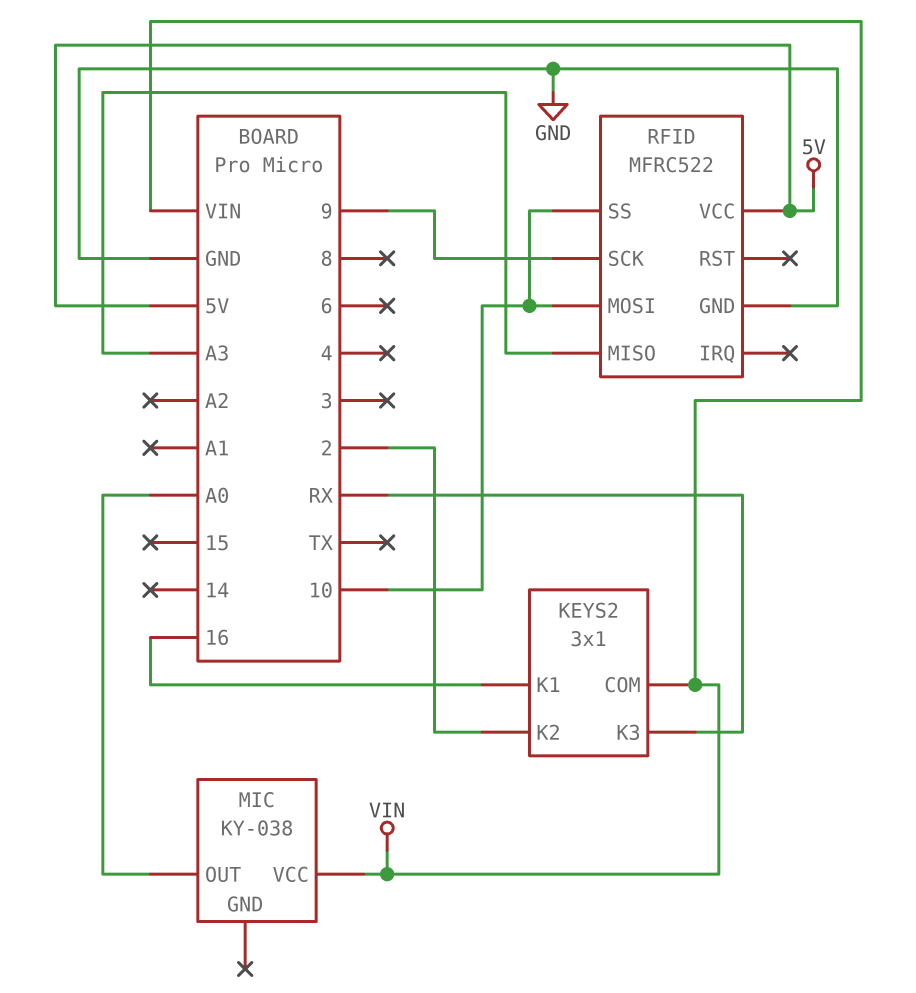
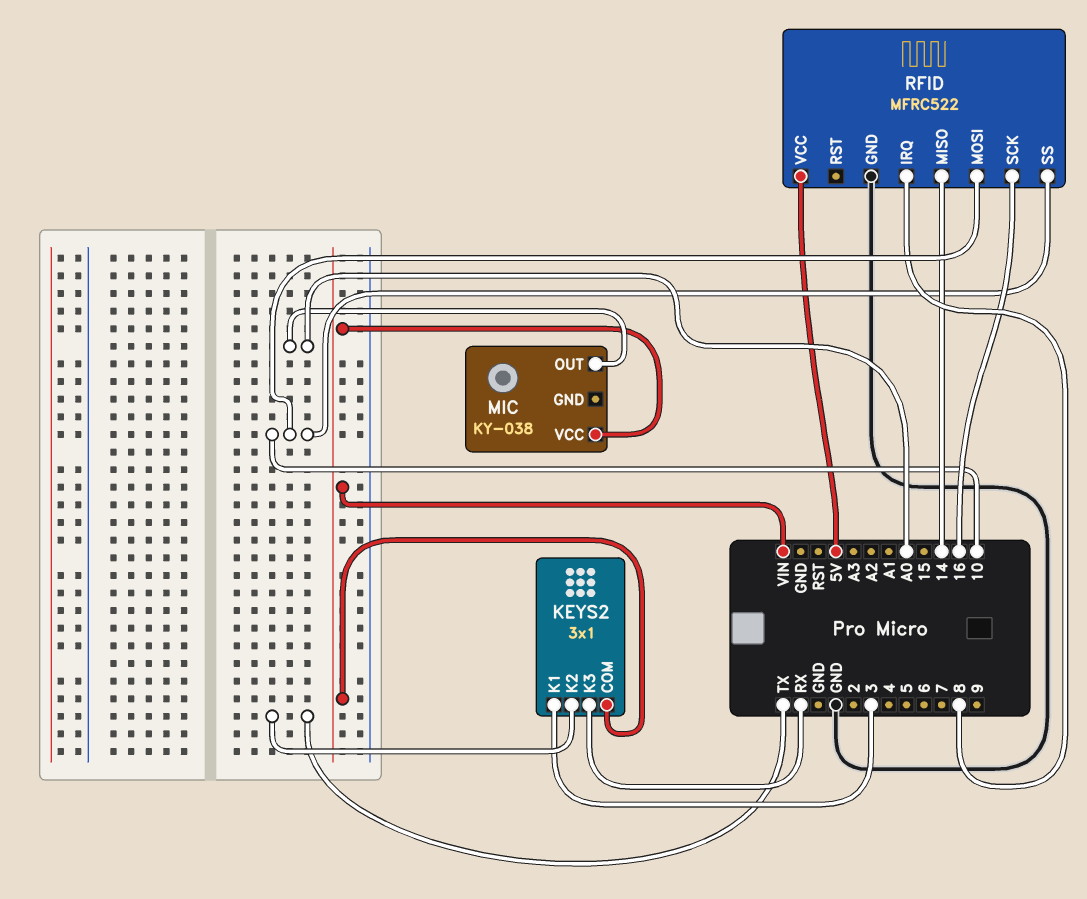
KEYS2 pin K1: 16 -> 3
KEYS2 pin K2: 2 -> TX
RFID pin IRQ: none -> 8
RFID pin MISO: A3 -> 14
RFID pin SCK: 9 -> 16

